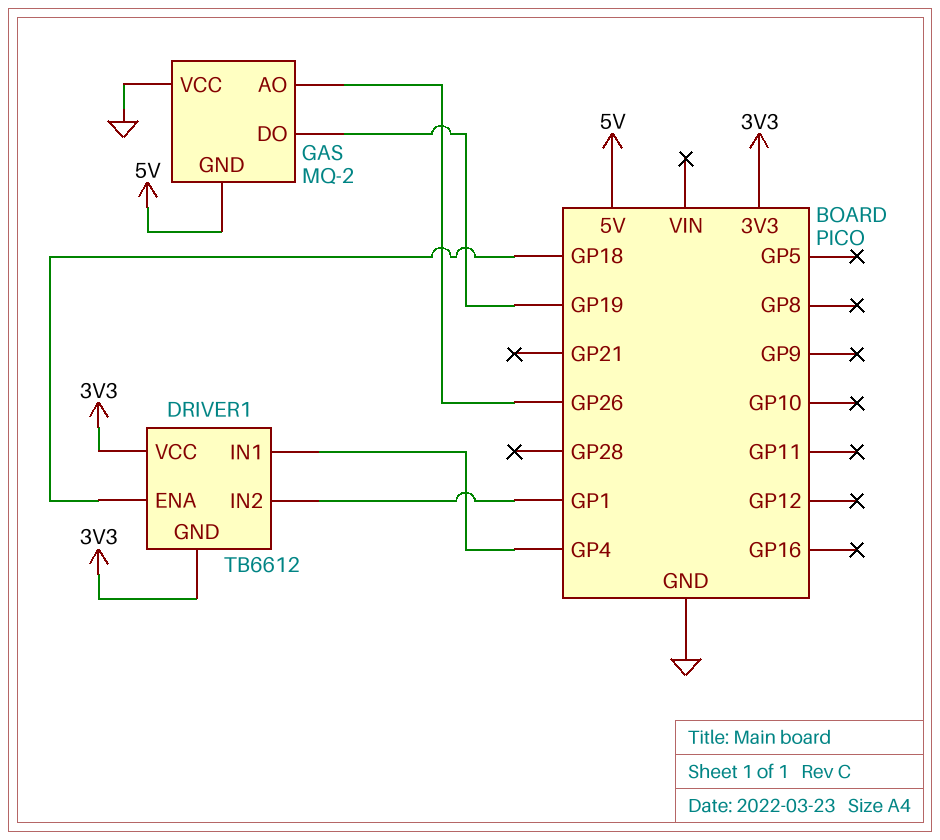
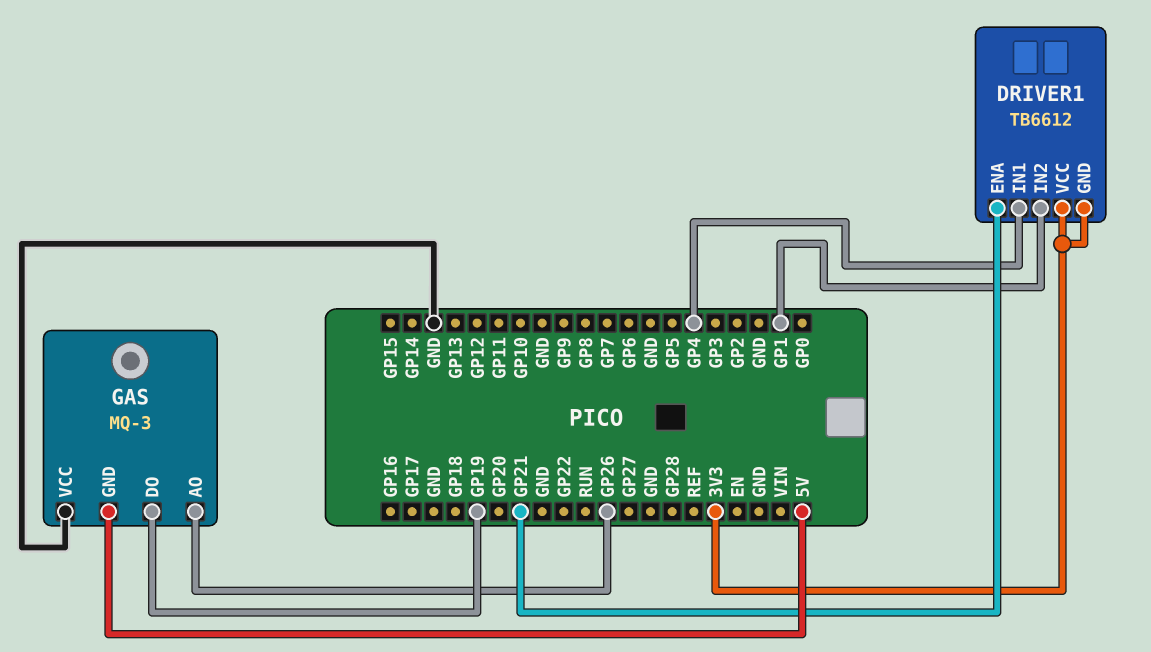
DRIVER1 pin ENA: GP18 -> GP21
GAS: MQ-2 -> MQ-3

